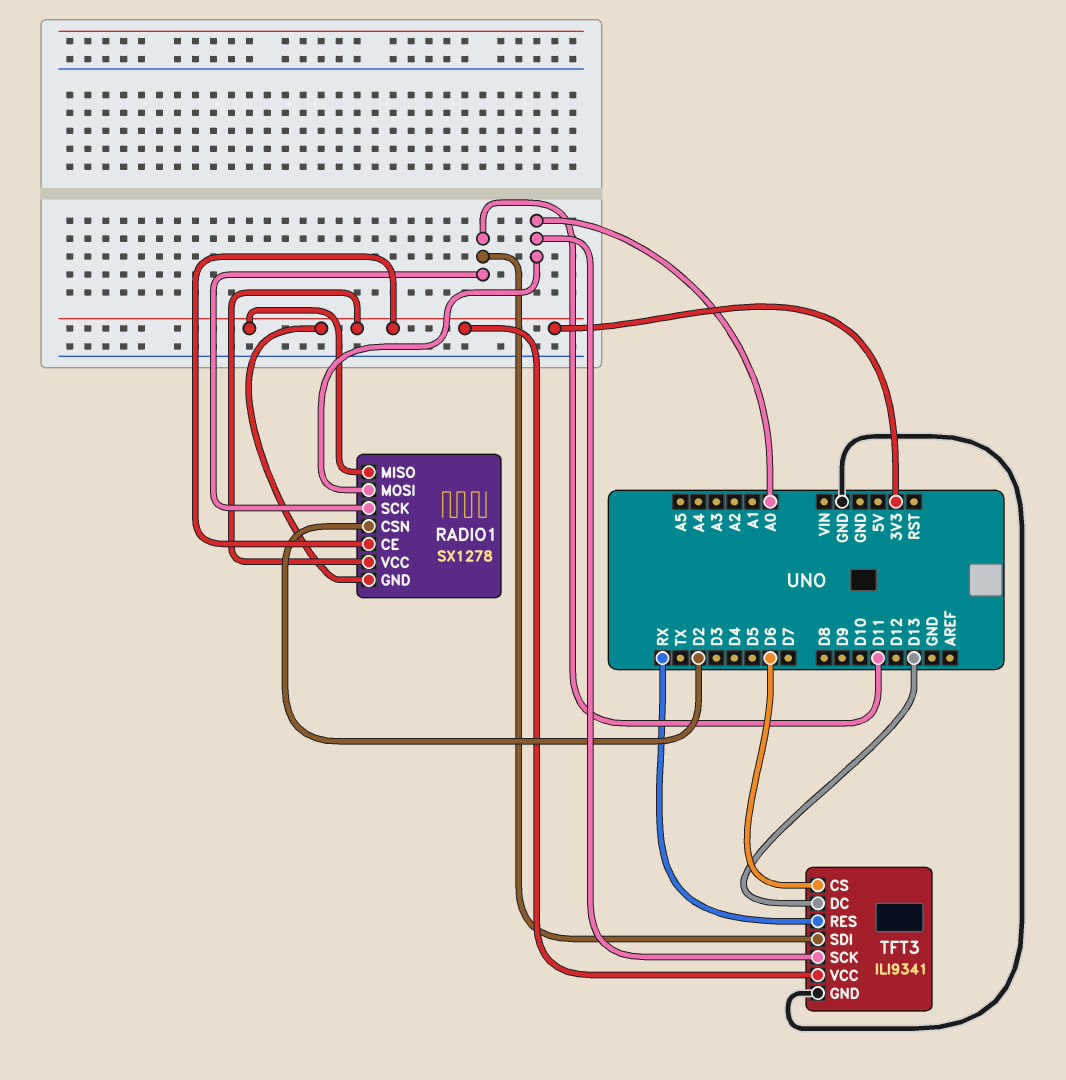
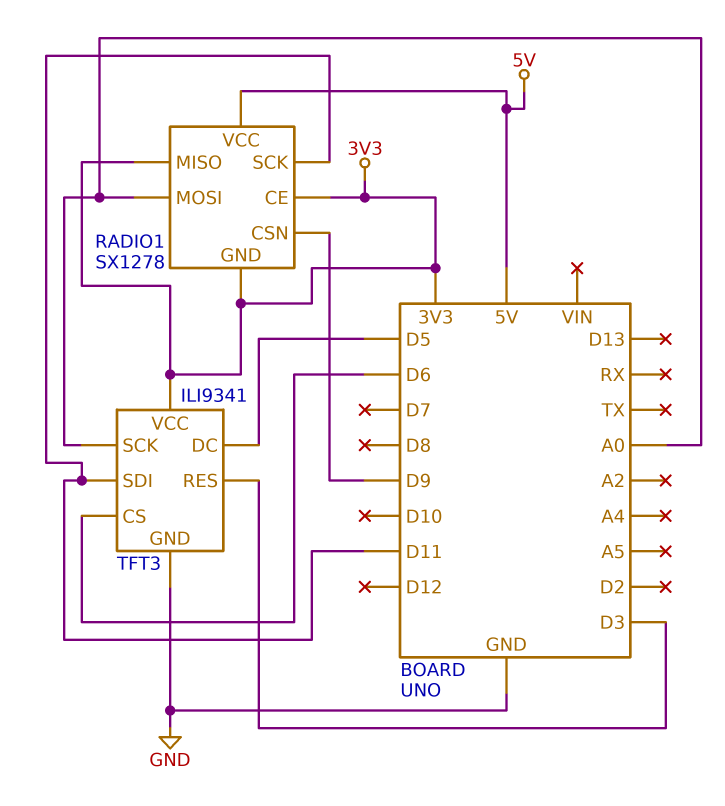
RADIO1 pin CSN: D2 -> D9
RADIO1 pin VCC: 3V3 -> 5V
TFT3 pin DC: D13 -> D5
TFT3 pin RES: RX -> D3

